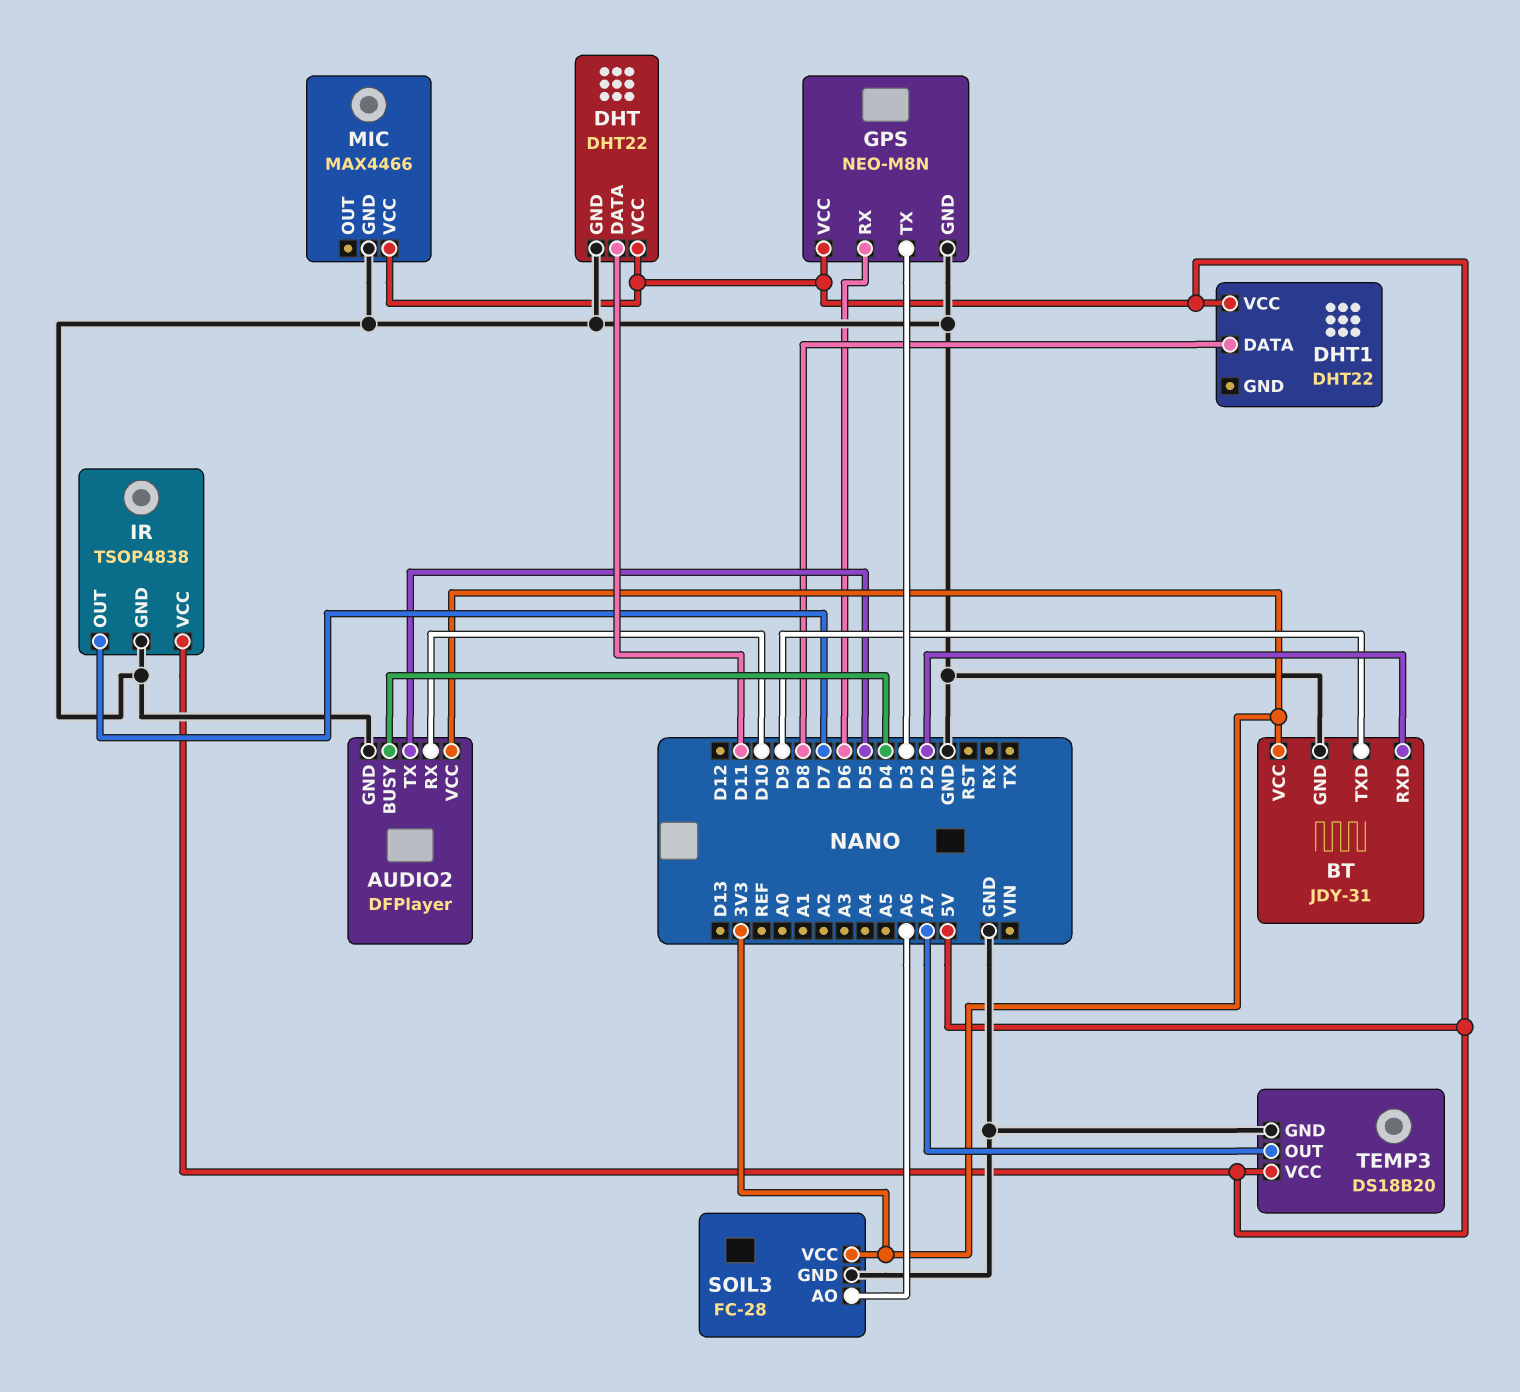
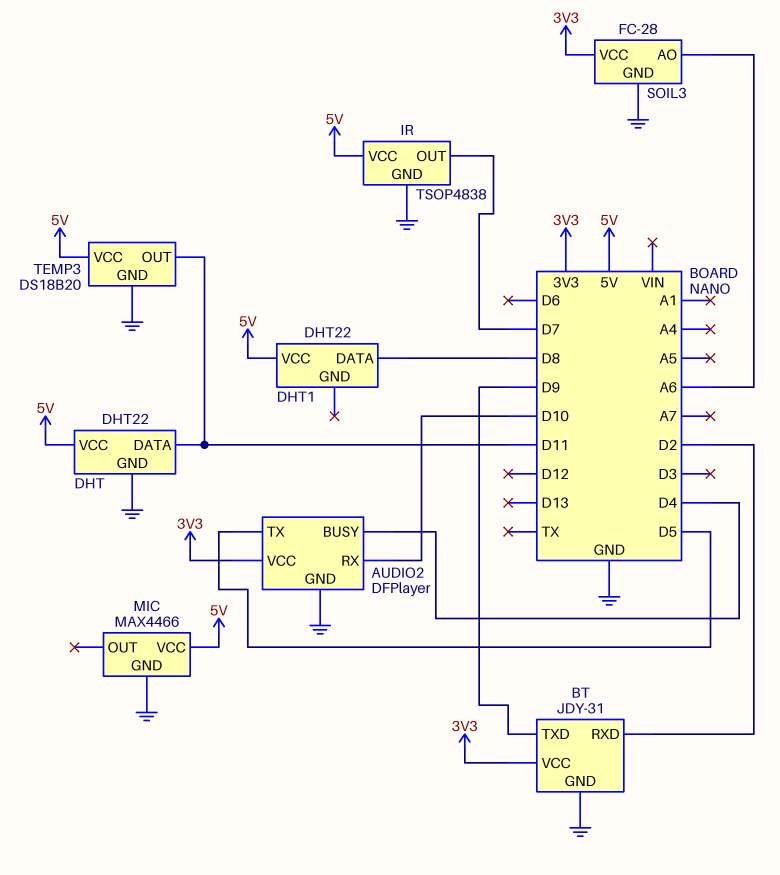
GPS: NEO-M8N -> none
GPS pin GND: GND -> none
GPS pin RX: D6 -> none
GPS pin TX: D3 -> none
GPS pin VCC: 5V -> none
TEMP3 pin OUT: A7 -> D11

